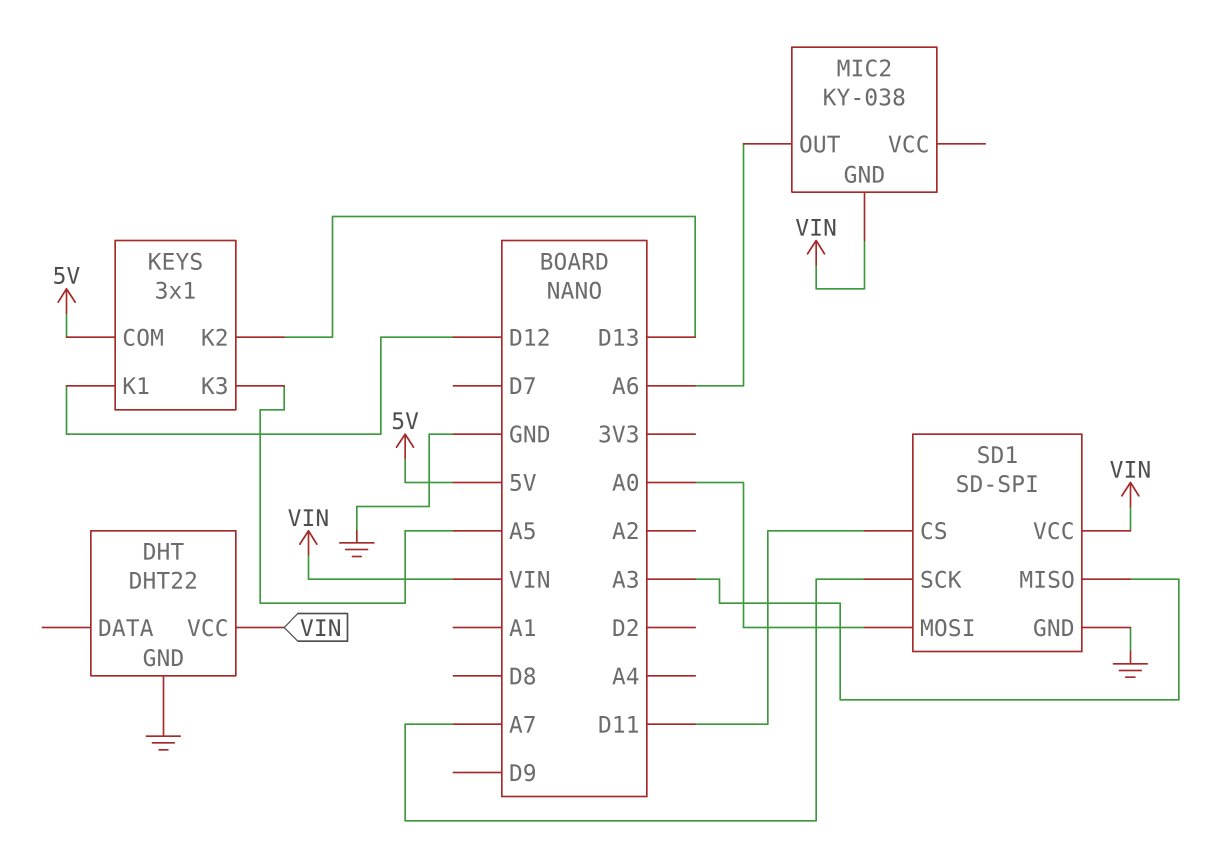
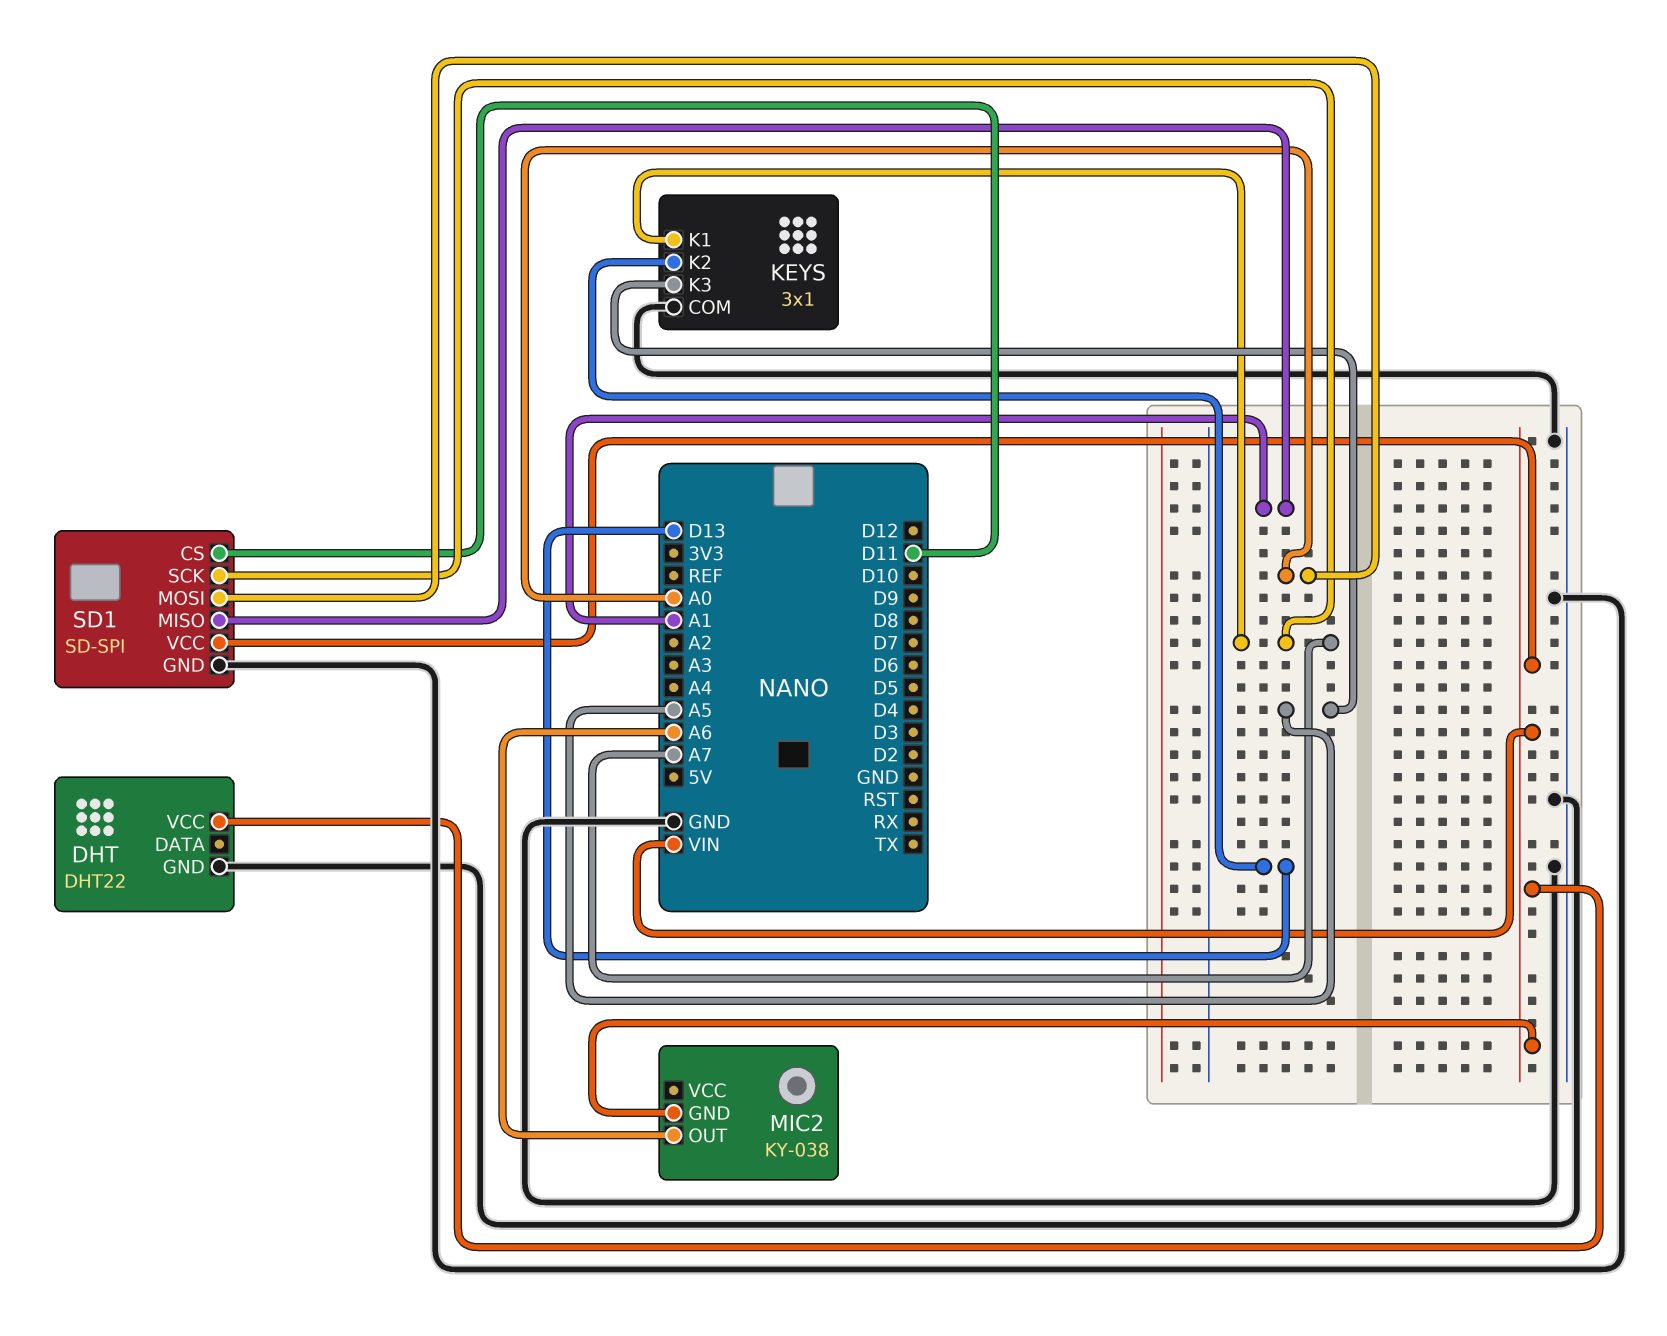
KEYS pin COM: 5V -> GND
KEYS pin K1: D12 -> A7
SD1 pin MISO: A3 -> A1

